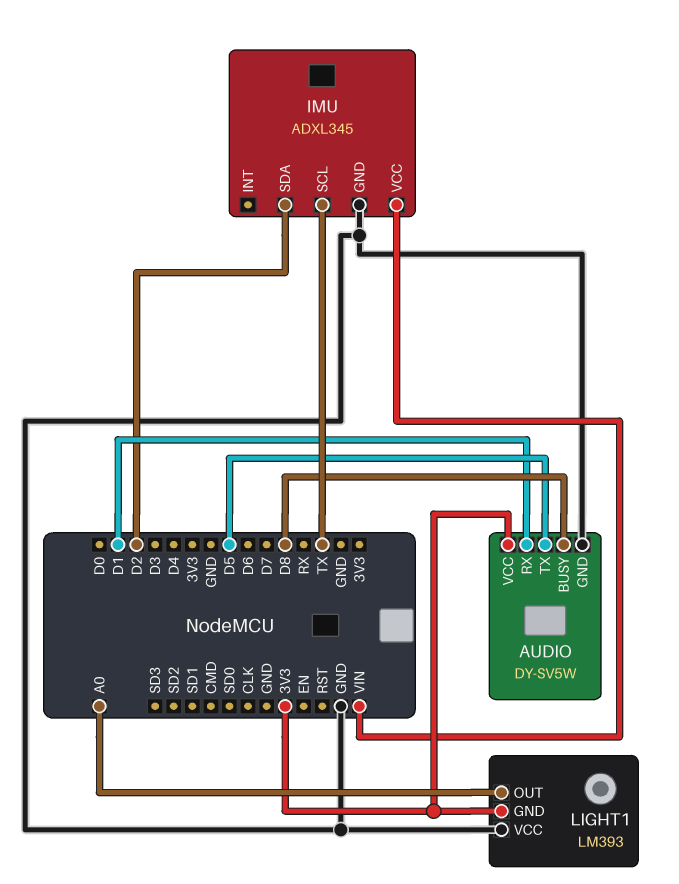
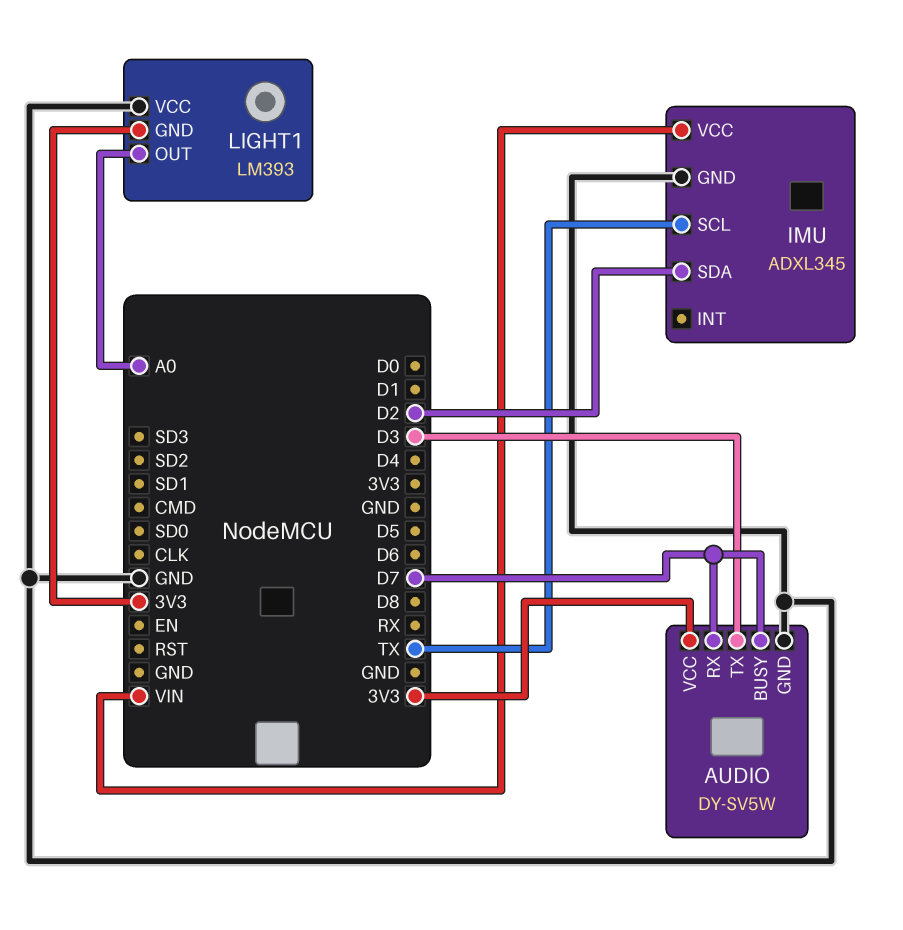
AUDIO pin BUSY: D8 -> D7
AUDIO pin RX: D1 -> D7
AUDIO pin TX: D5 -> D3

